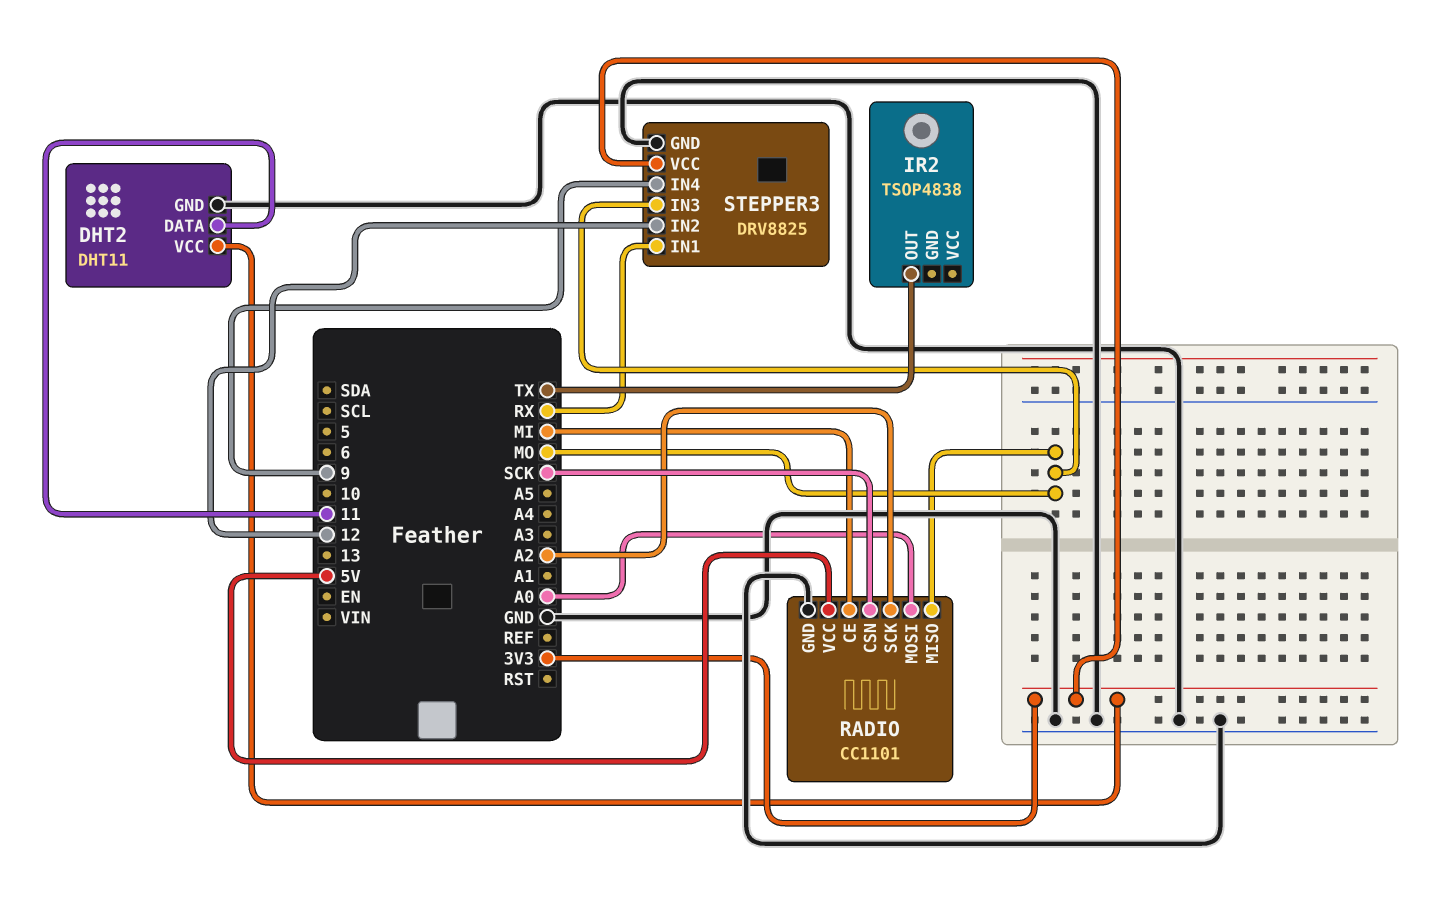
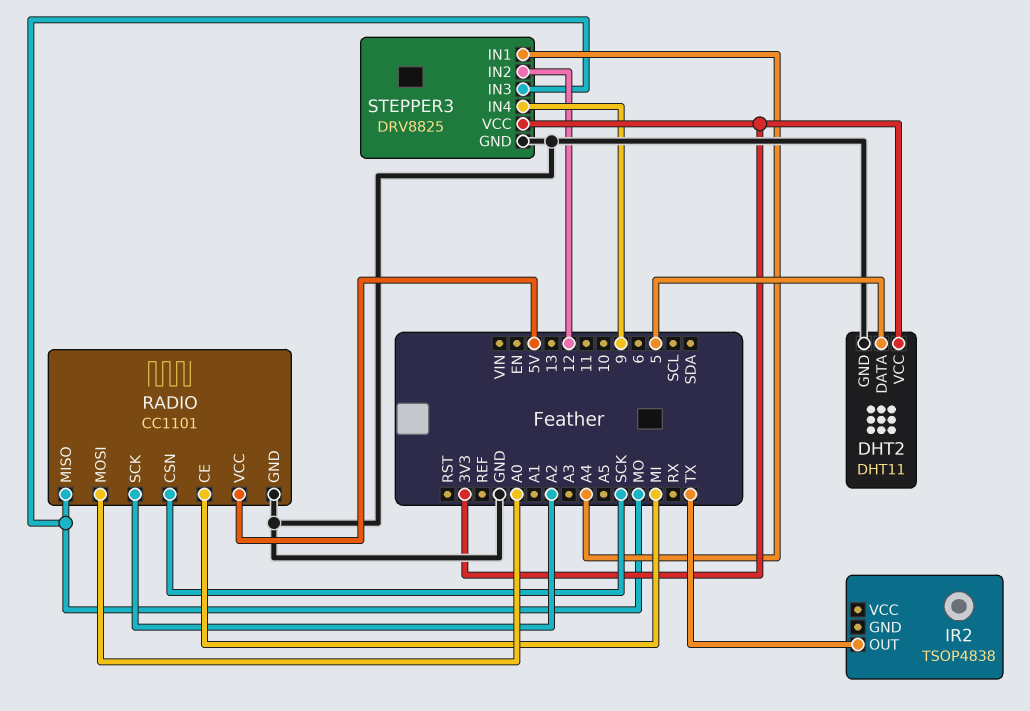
DHT2 pin DATA: 11 -> 5
STEPPER3 pin IN1: RX -> A4

